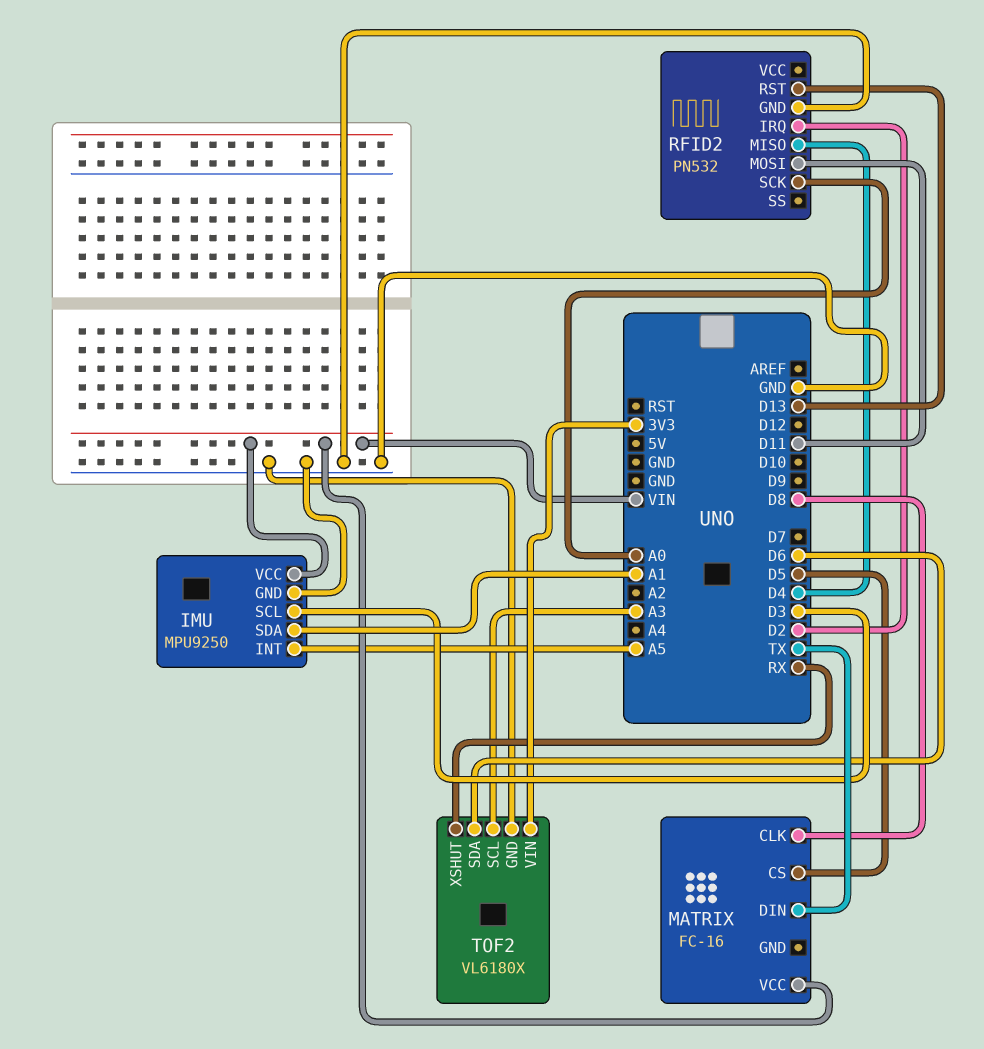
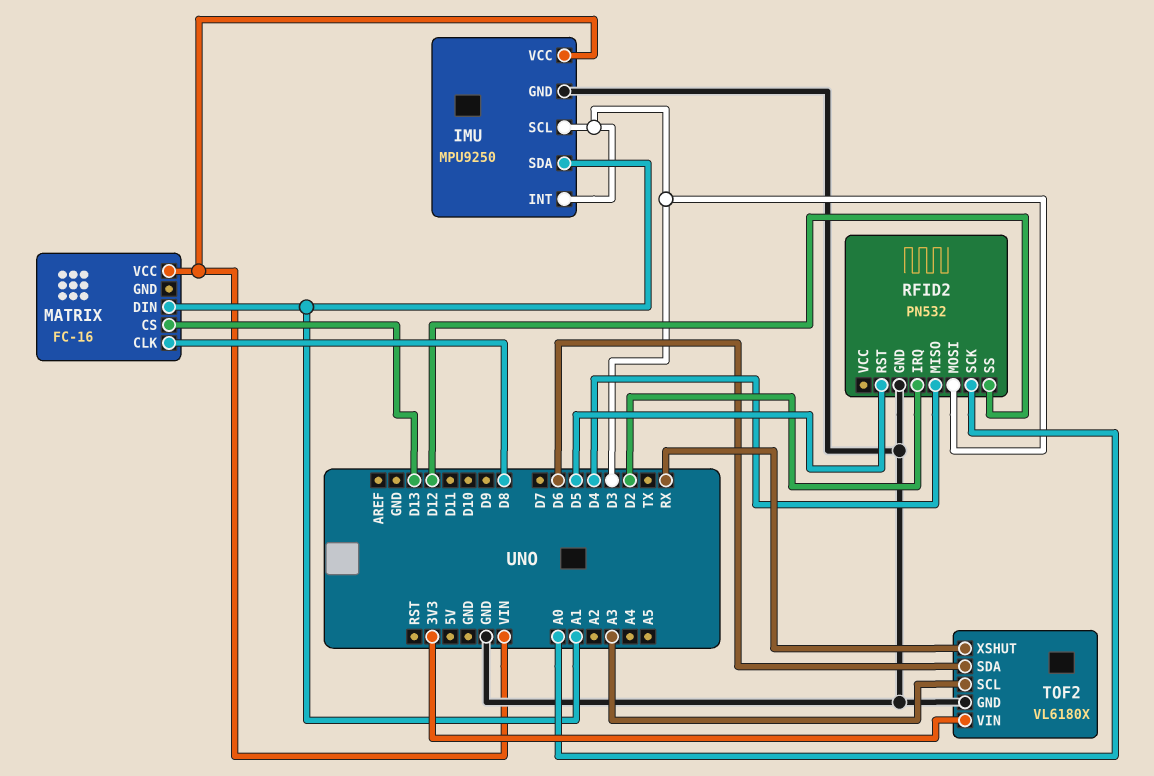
IMU pin INT: A5 -> D3
MATRIX pin CS: D5 -> D13
MATRIX pin DIN: TX -> A1
RFID2 pin MOSI: D11 -> D3
RFID2 pin RST: D13 -> D5
RFID2 pin SS: none -> D12

